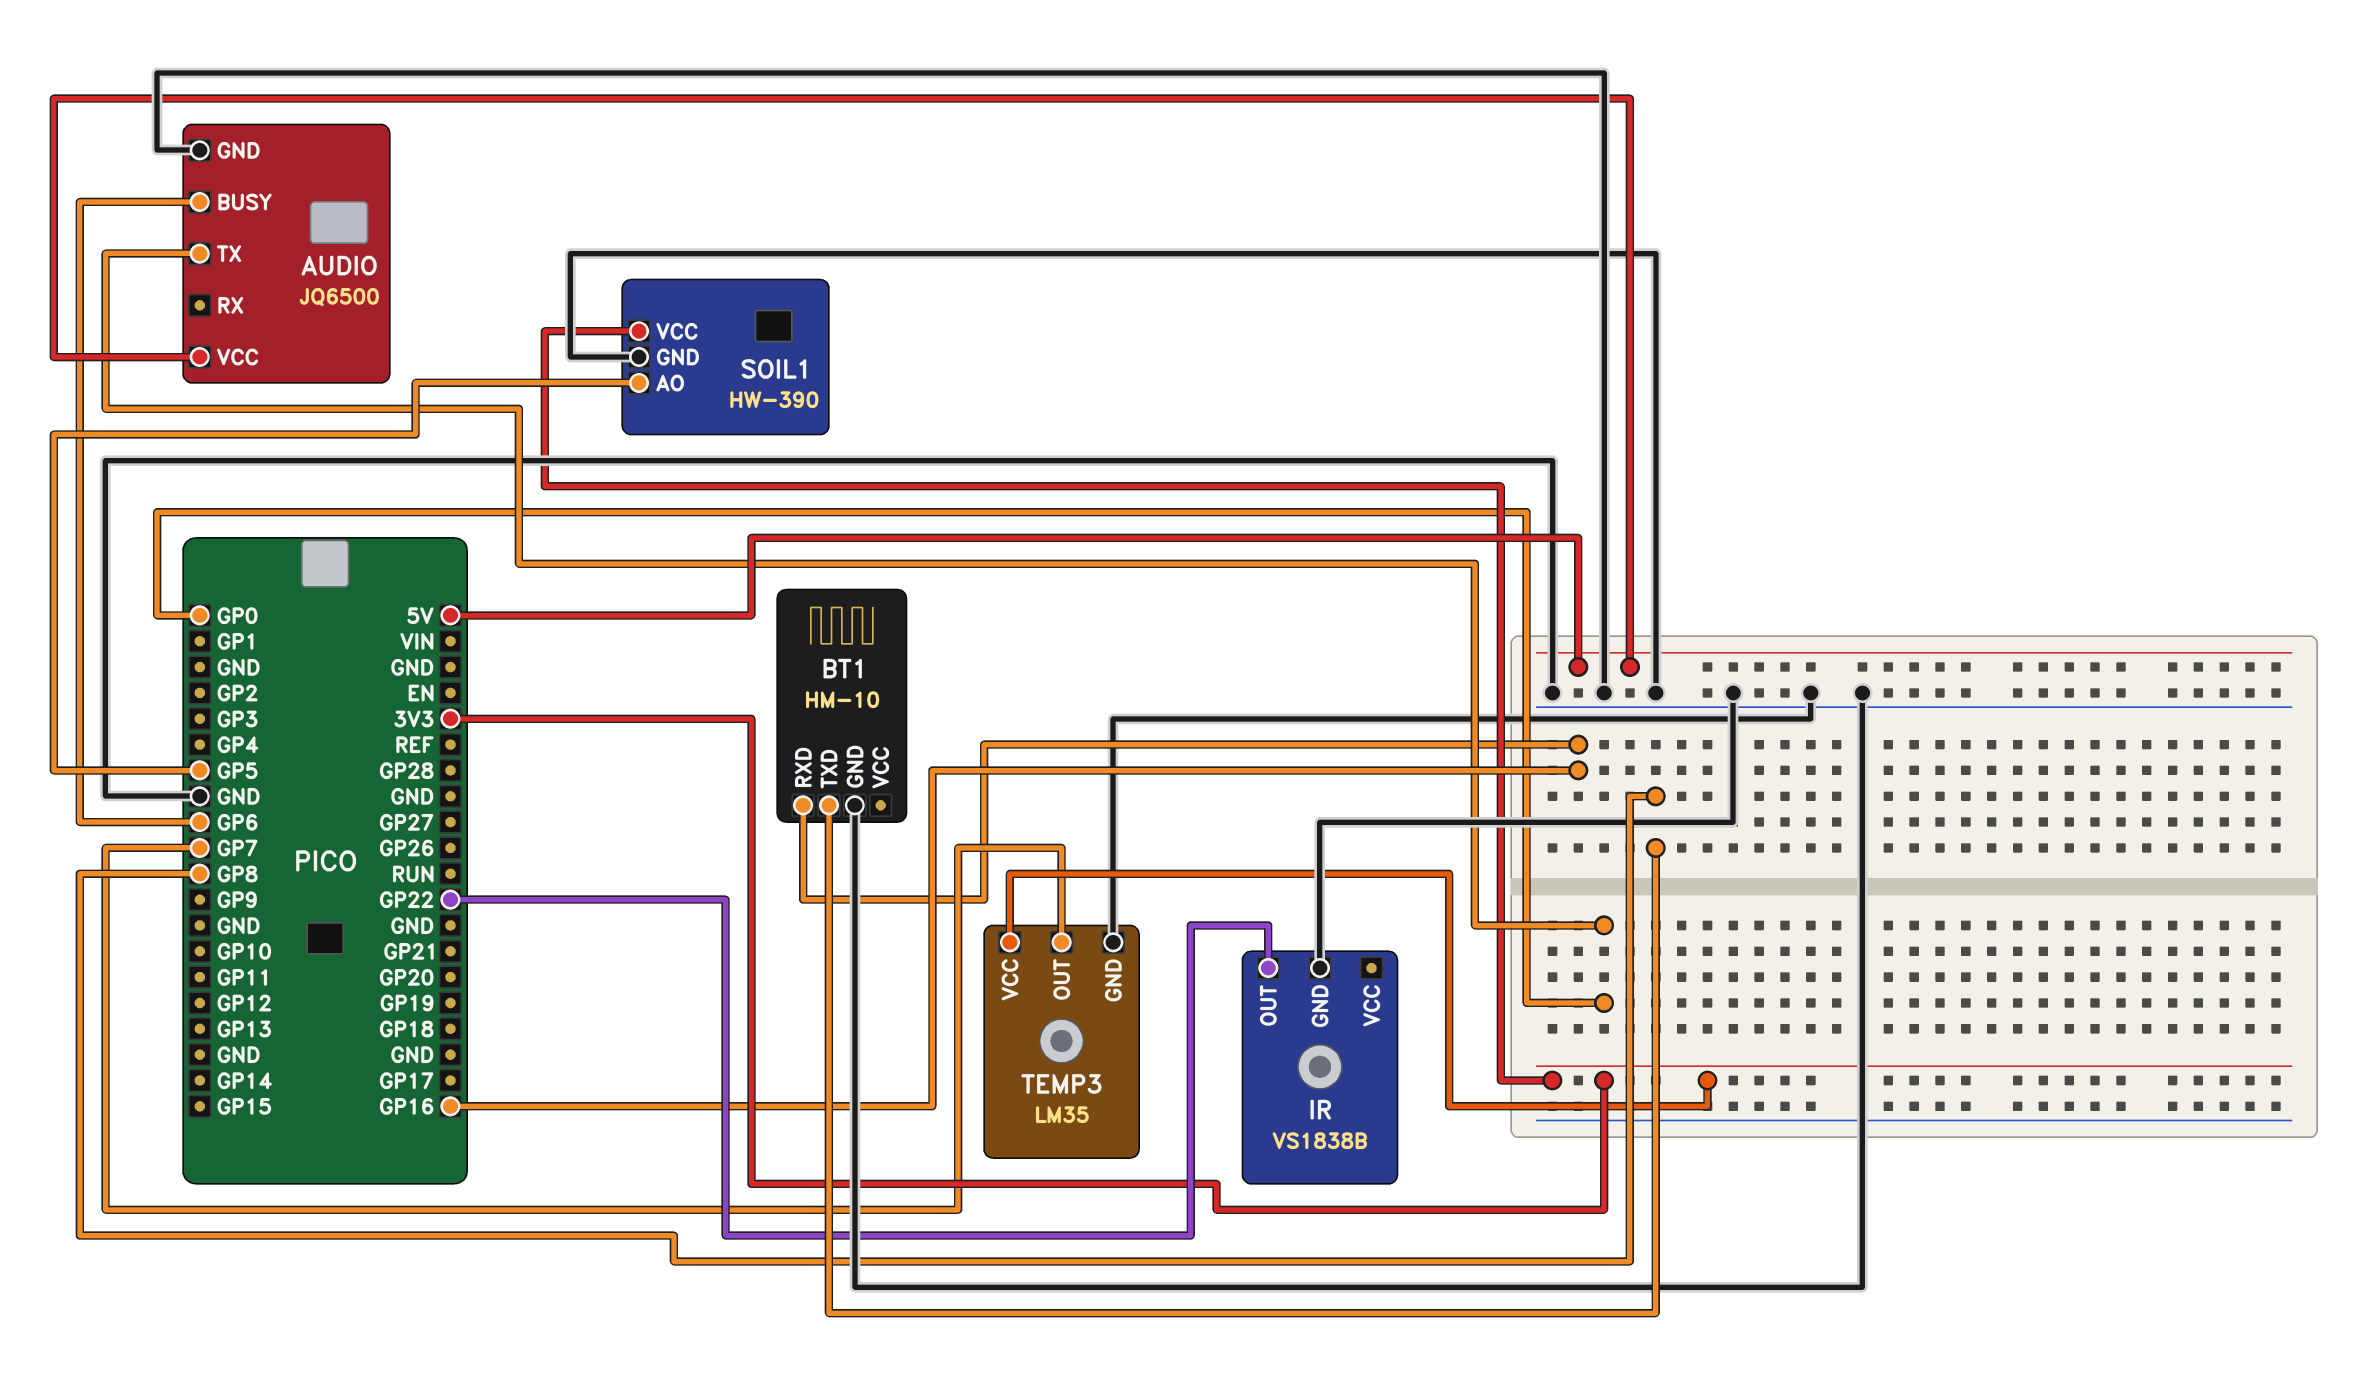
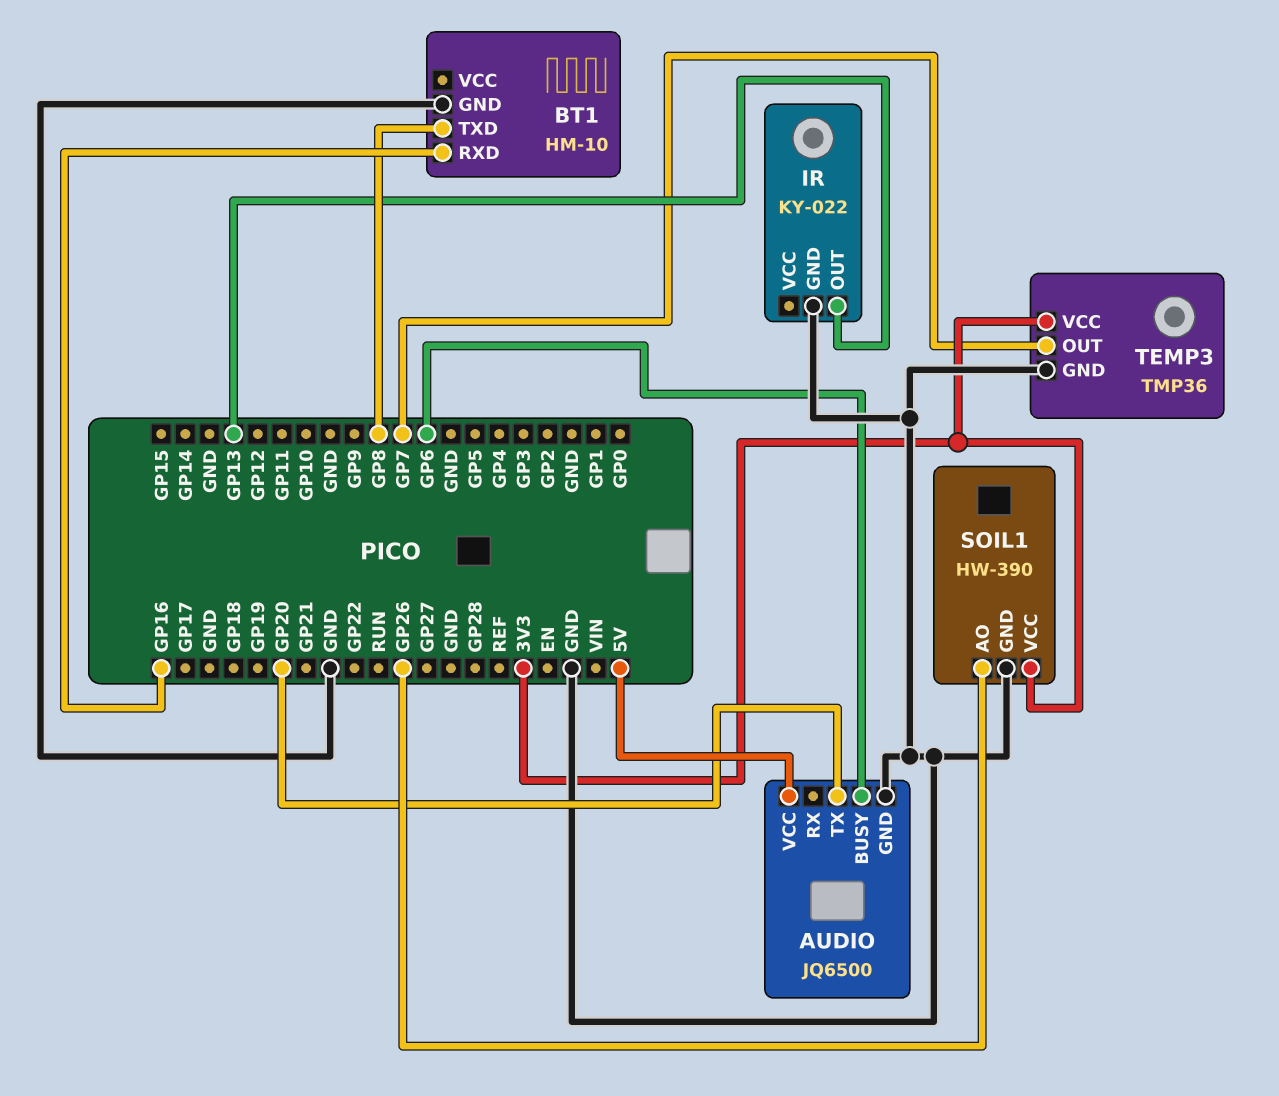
AUDIO pin TX: GP0 -> GP20
IR: VS1838B -> KY-022
IR pin OUT: GP22 -> GP13
SOIL1 pin AO: GP5 -> GP26
TEMP3: LM35 -> TMP36

